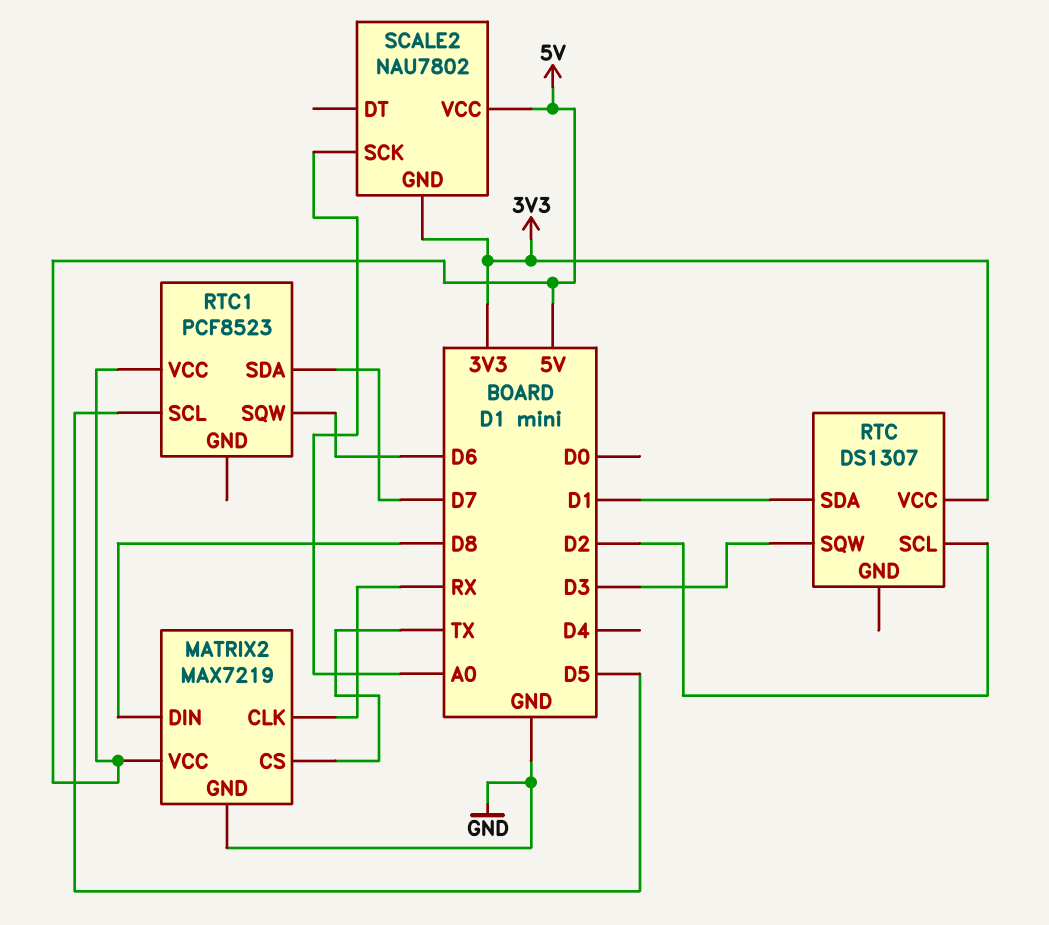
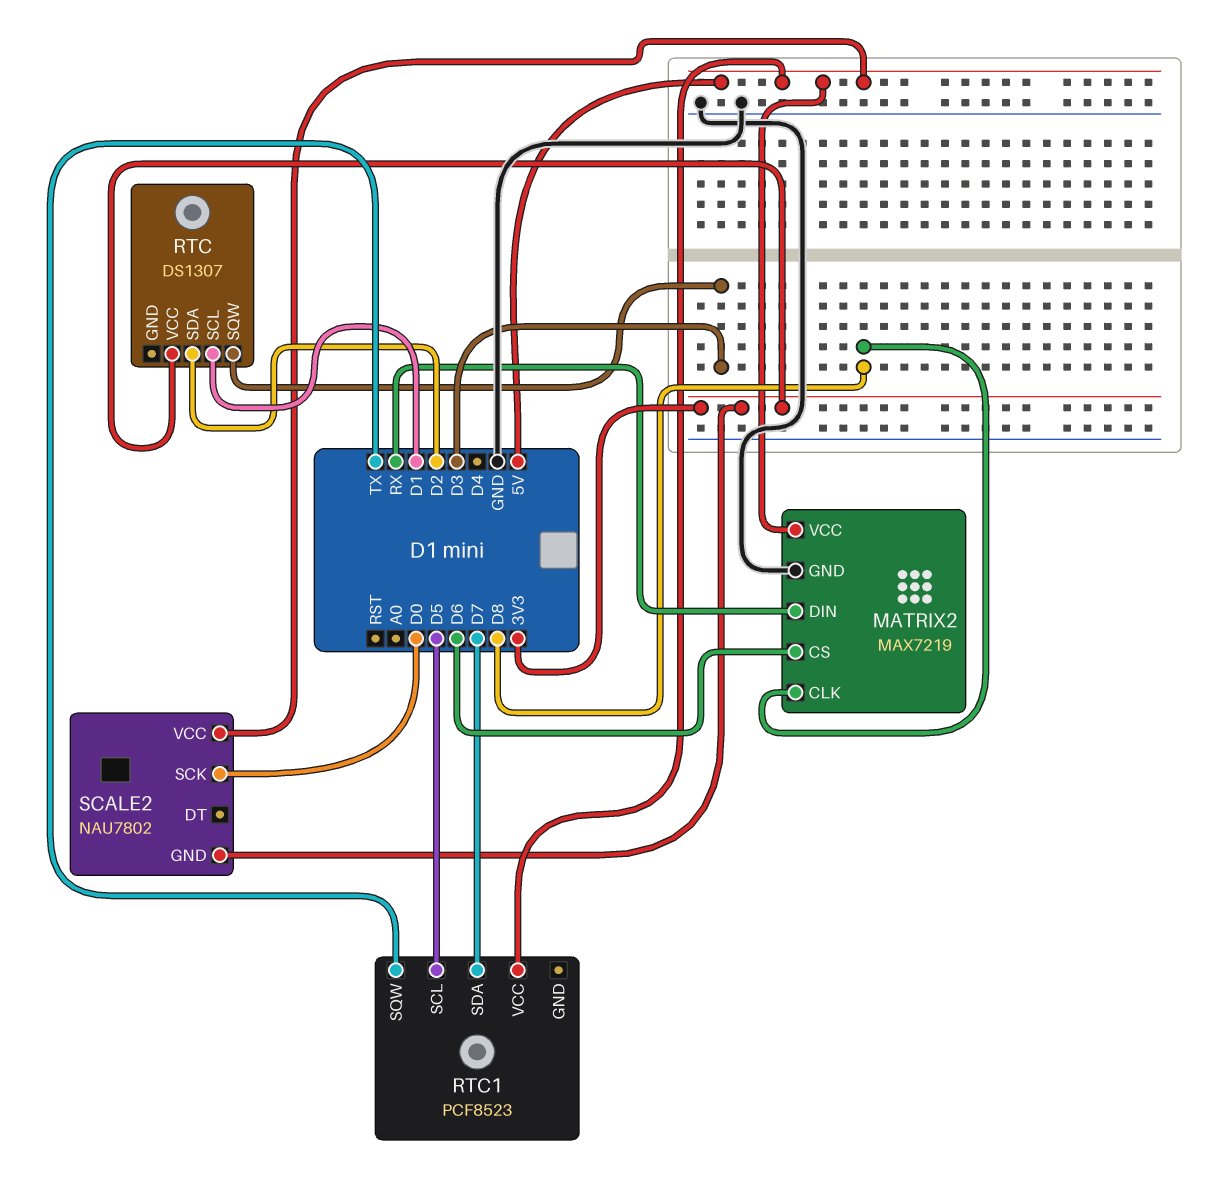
MATRIX2 pin CLK: RX -> D8
MATRIX2 pin CS: TX -> D6
MATRIX2 pin DIN: D8 -> RX
RTC pin SCL: D2 -> D1
RTC pin SDA: D1 -> D2
RTC1 pin SQW: D6 -> TX
SCALE2 pin SCK: A0 -> D0

